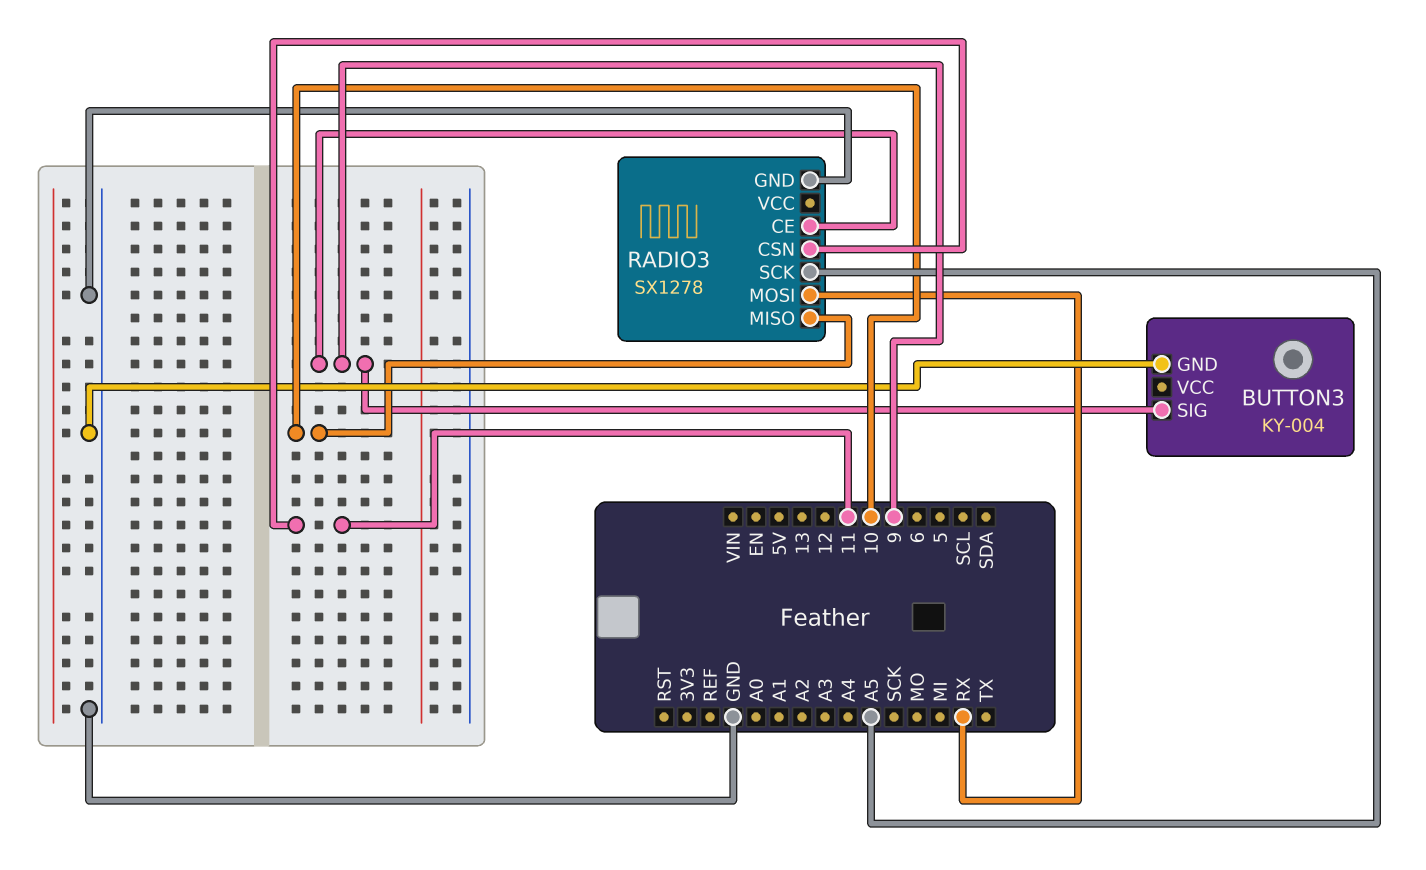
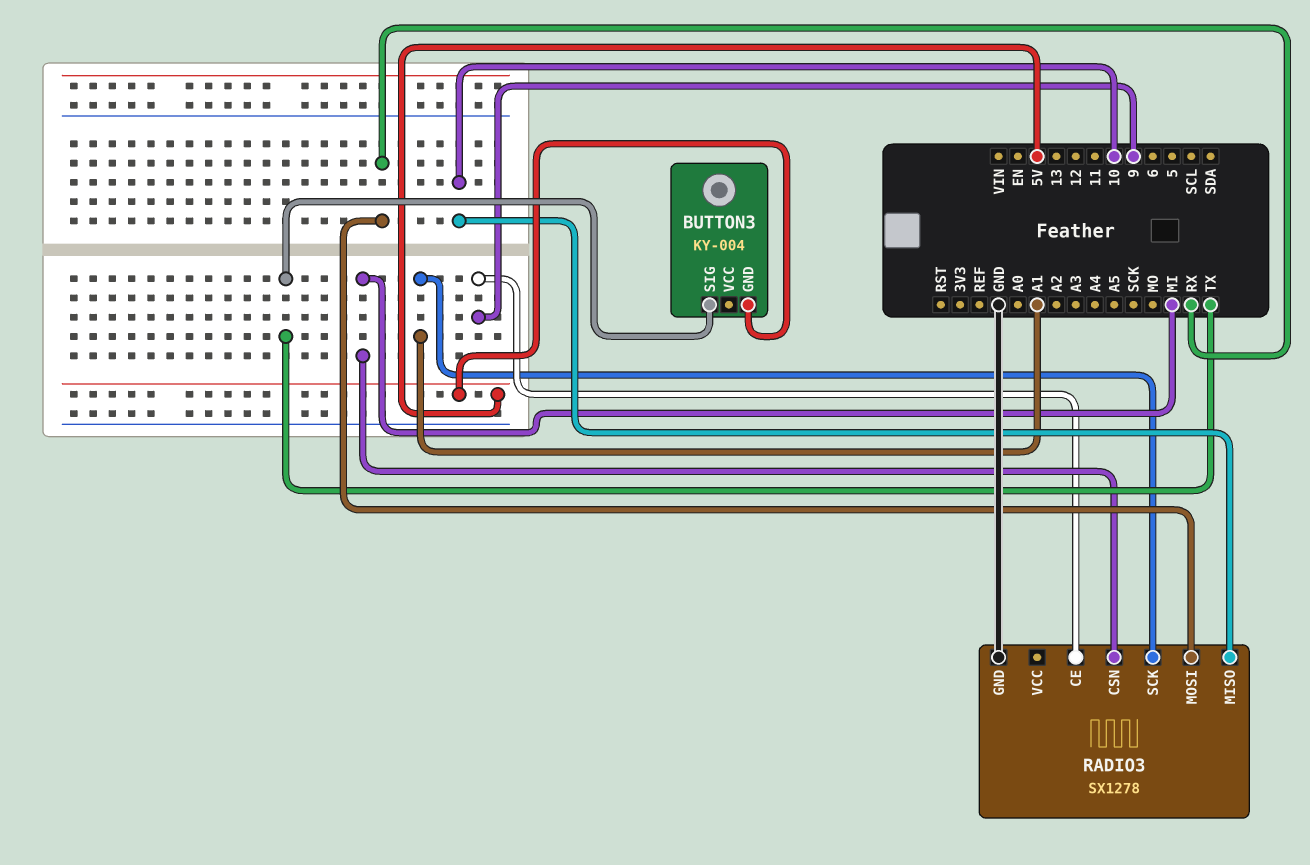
BUTTON3 pin GND: GND -> 5V
BUTTON3 pin SIG: 9 -> TX
RADIO3 pin CSN: 11 -> MI
RADIO3 pin SCK: A5 -> A1

